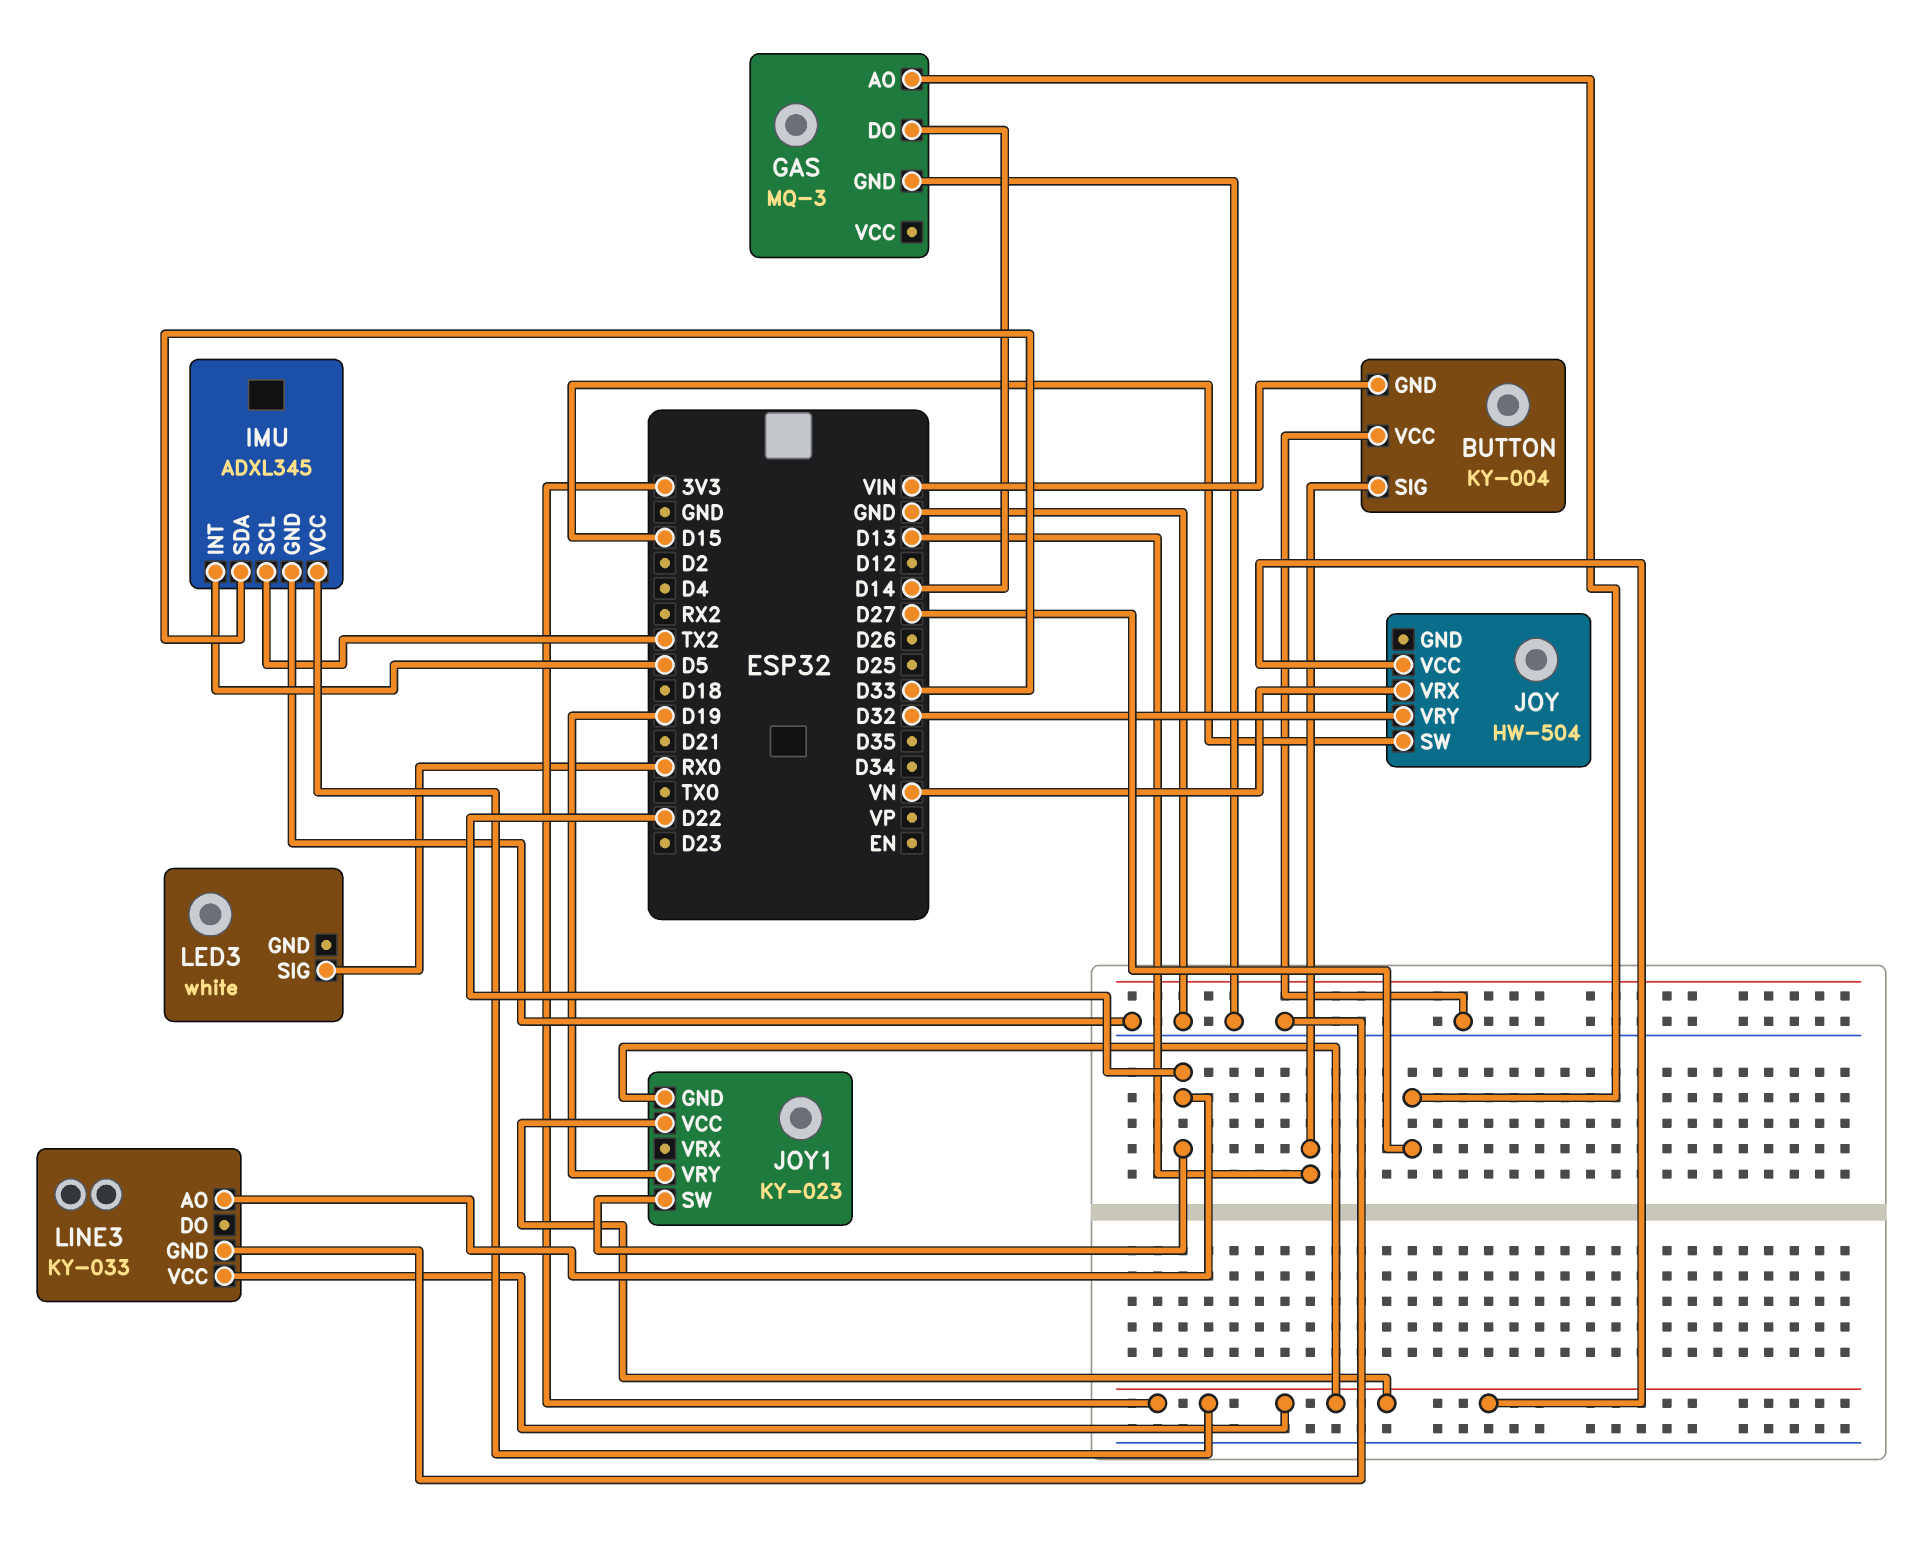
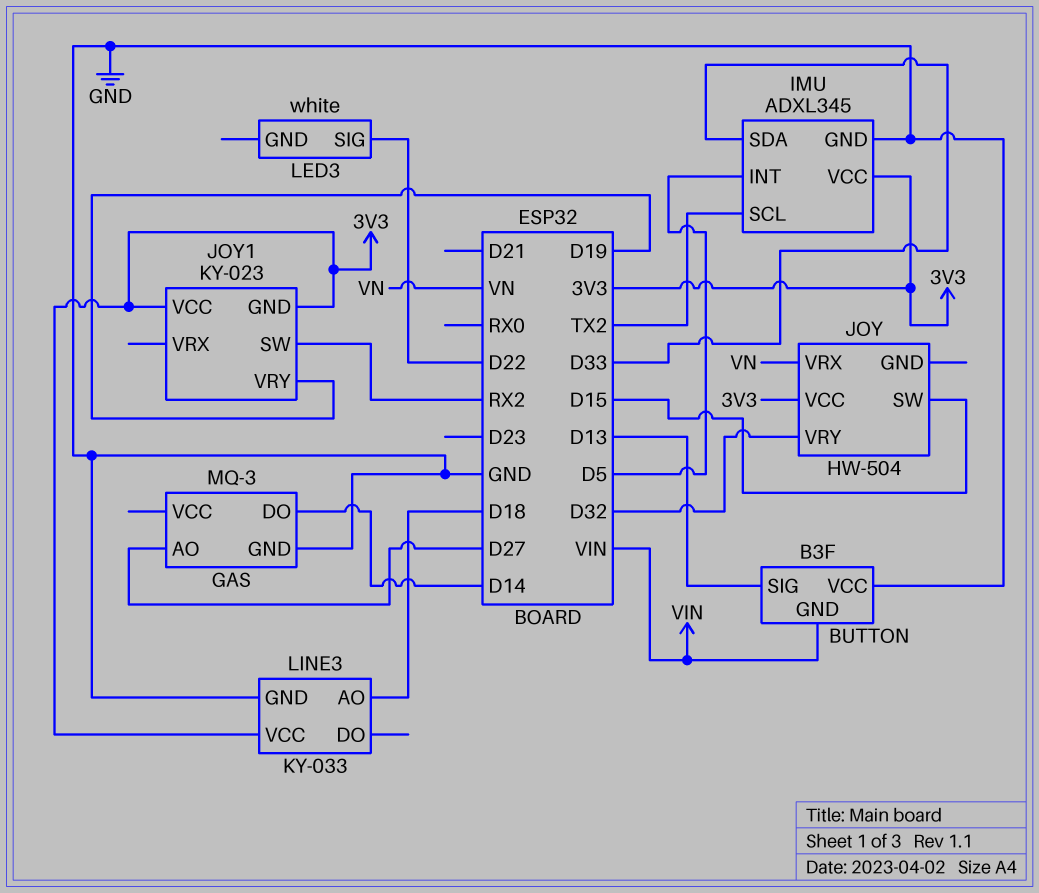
BUTTON: KY-004 -> B3F
JOY1 pin SW: D22 -> RX2
LED3 pin SIG: RX0 -> D22
LINE3 pin AO: D22 -> D18

